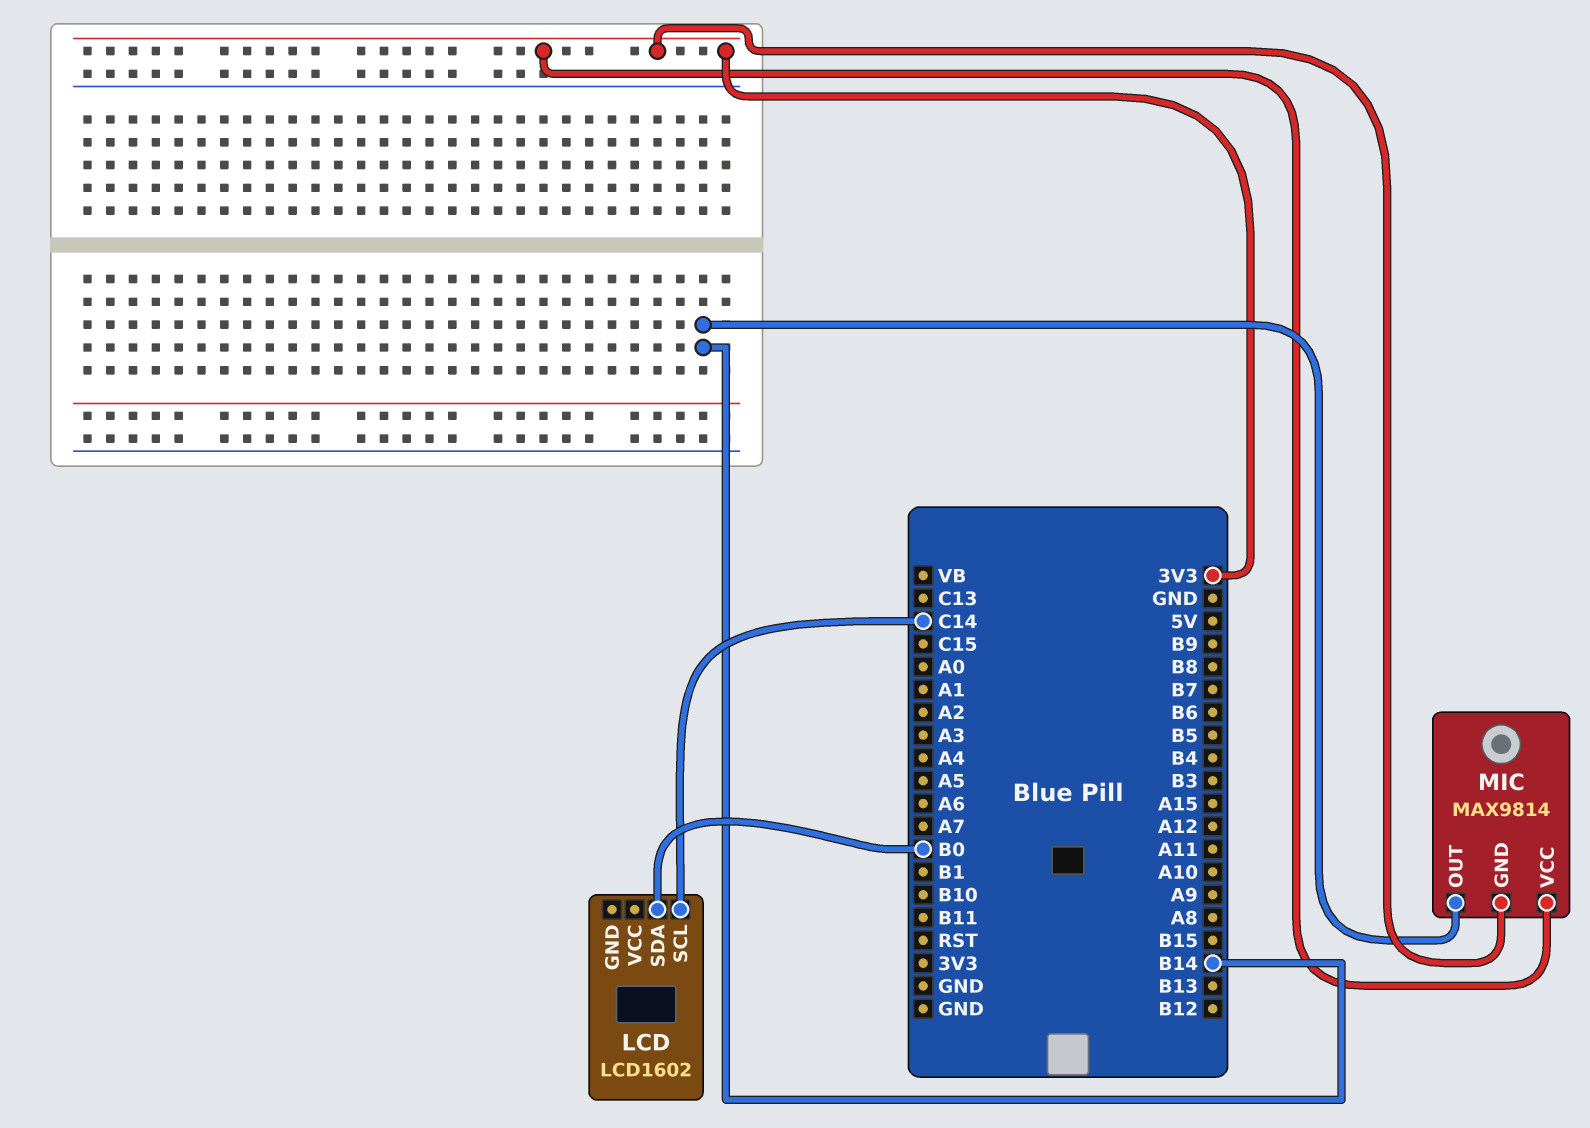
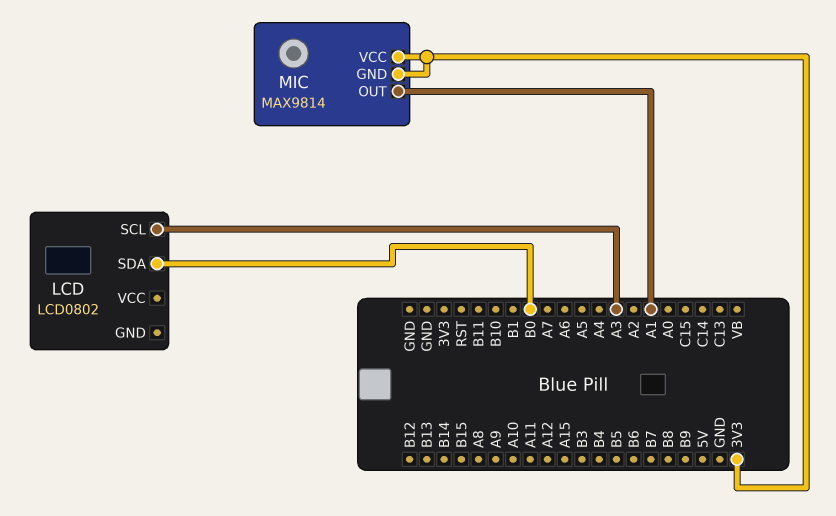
LCD: LCD1602 -> LCD0802
LCD pin SCL: C14 -> A3
MIC pin OUT: B14 -> A1

